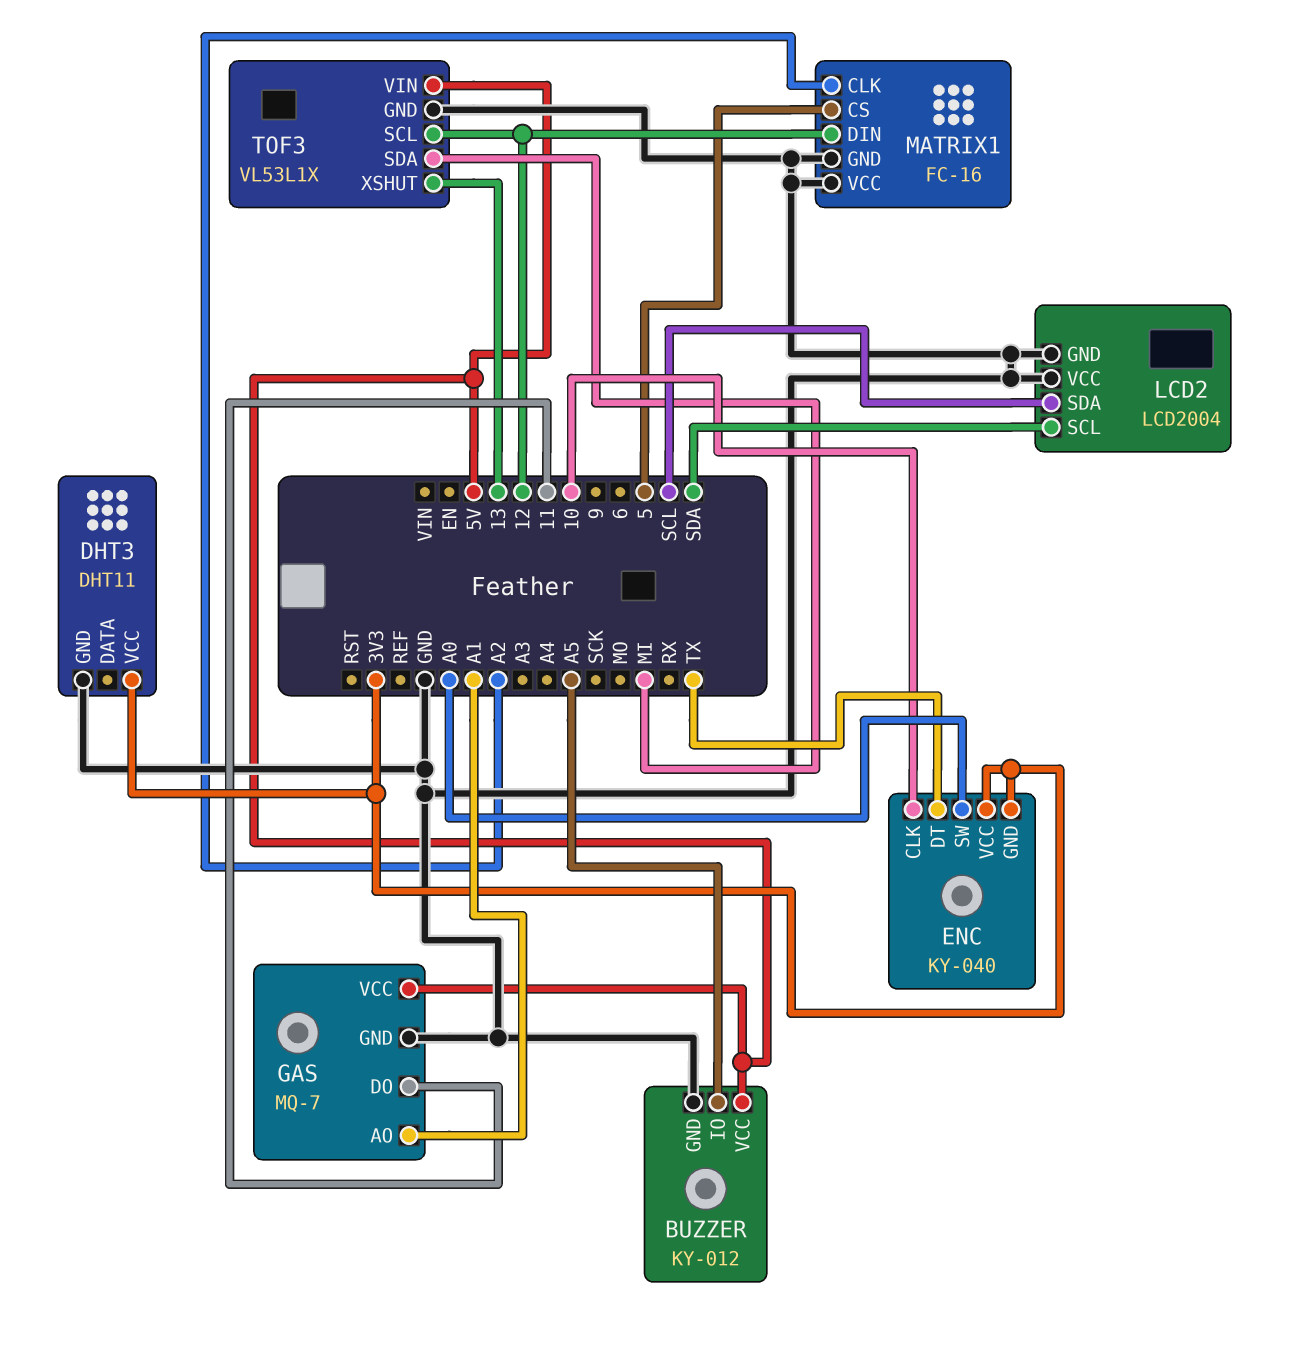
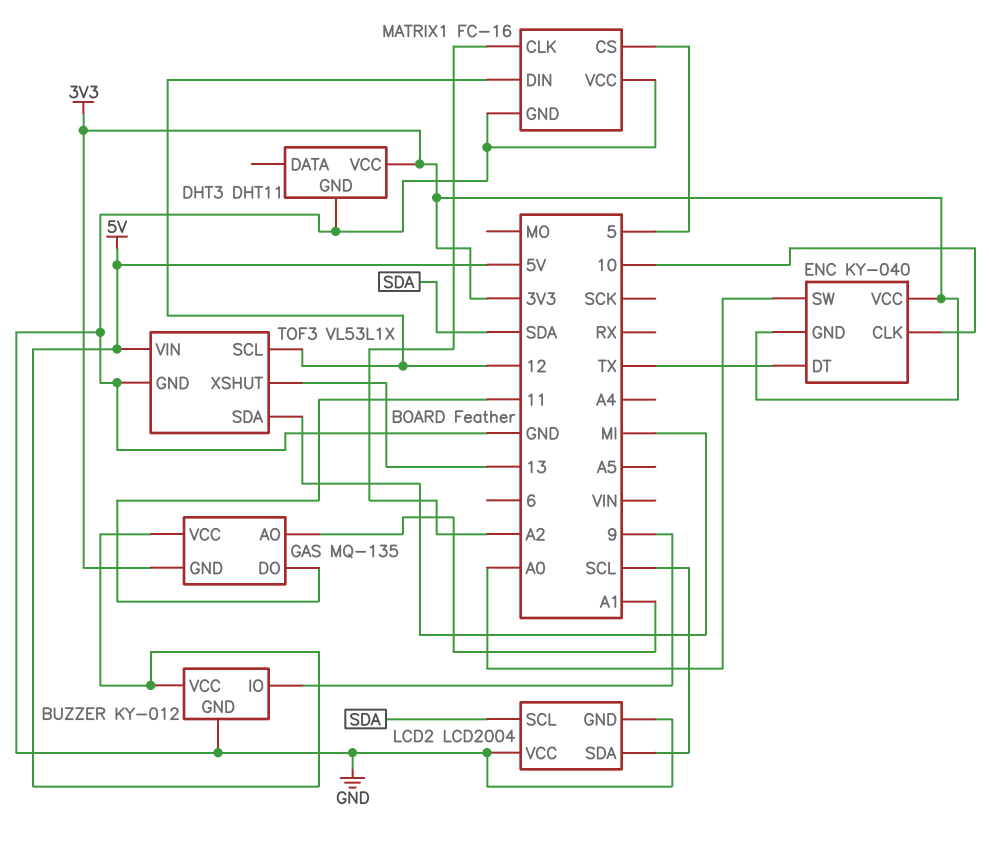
BUZZER pin IO: A5 -> 9
GAS: MQ-7 -> MQ-135
GAS pin GND: GND -> 3V3

